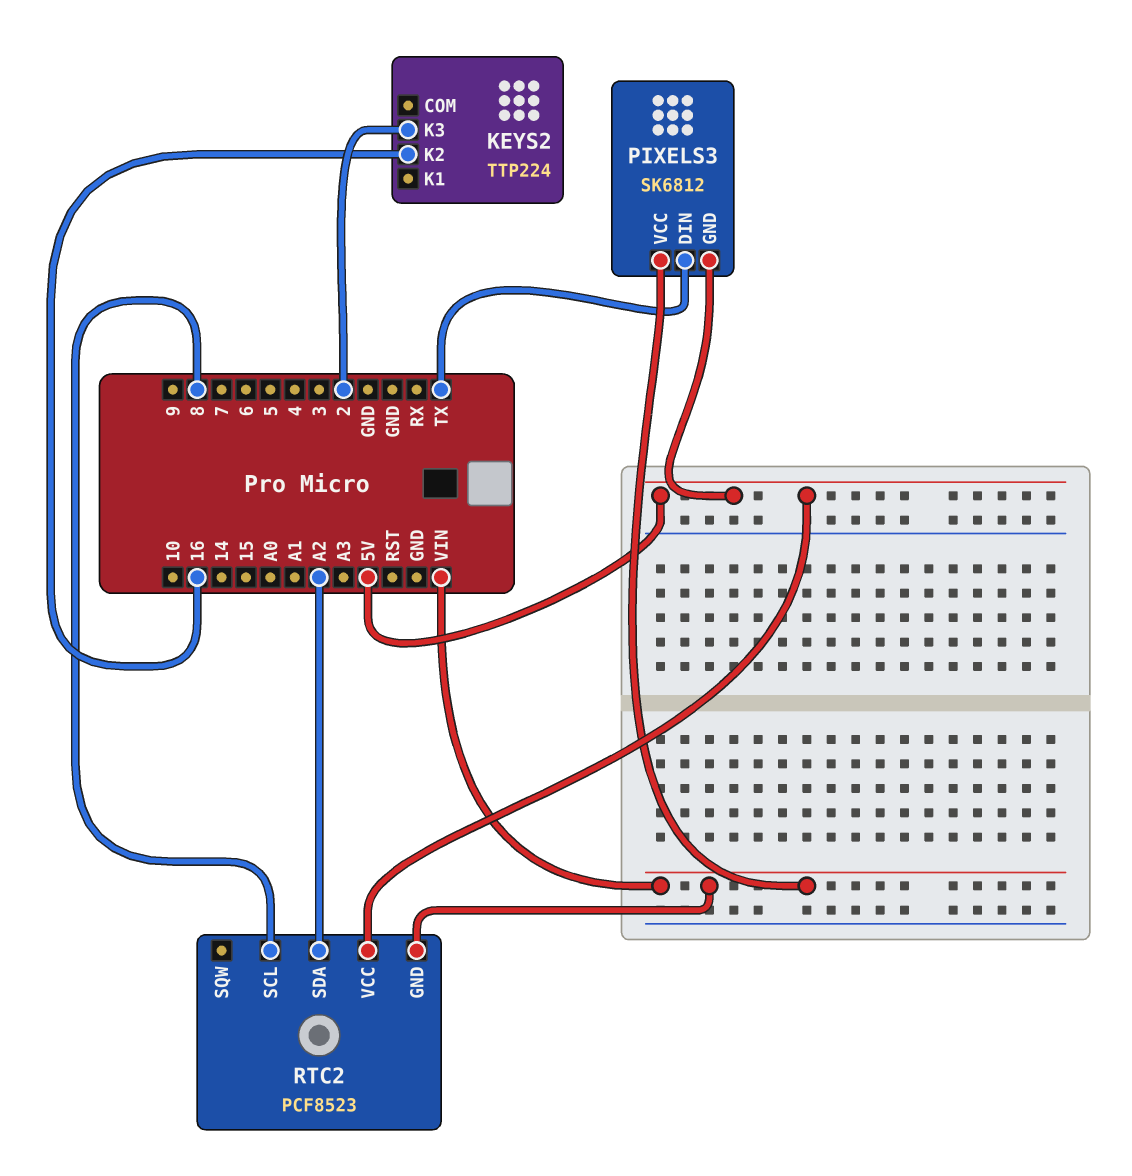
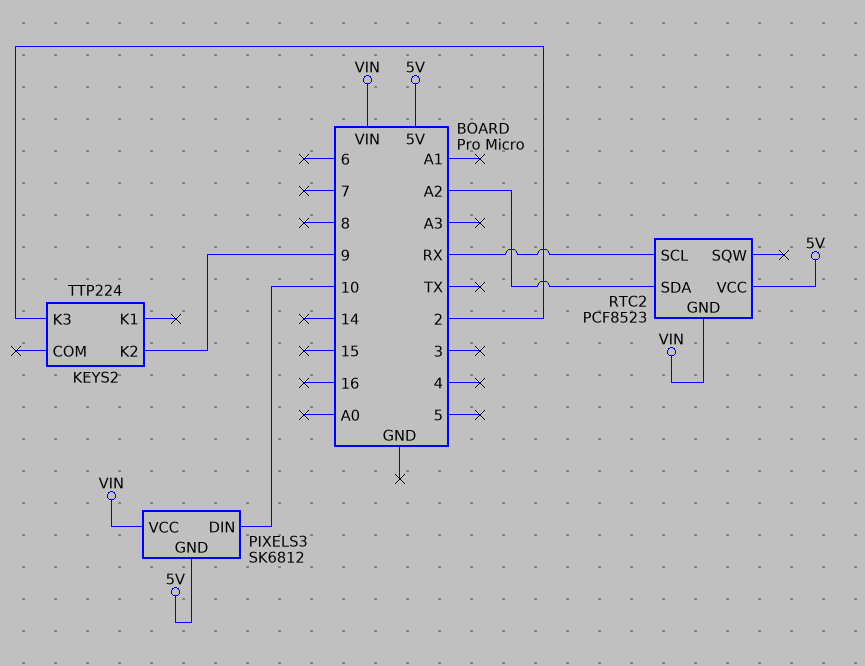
KEYS2 pin K2: 16 -> 9
PIXELS3 pin DIN: TX -> 10
RTC2 pin SCL: 8 -> RX

